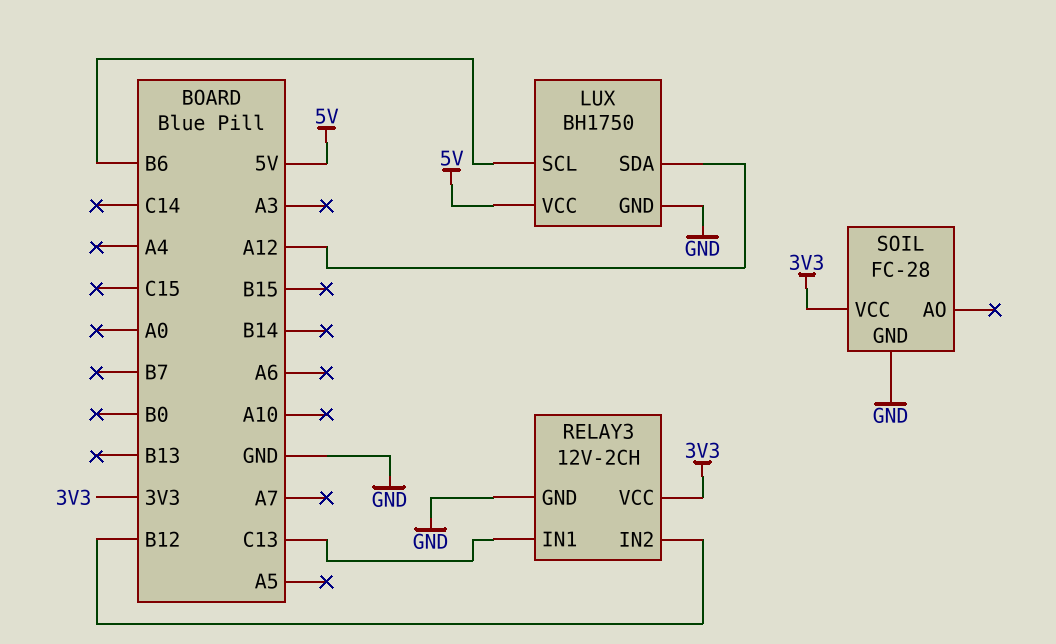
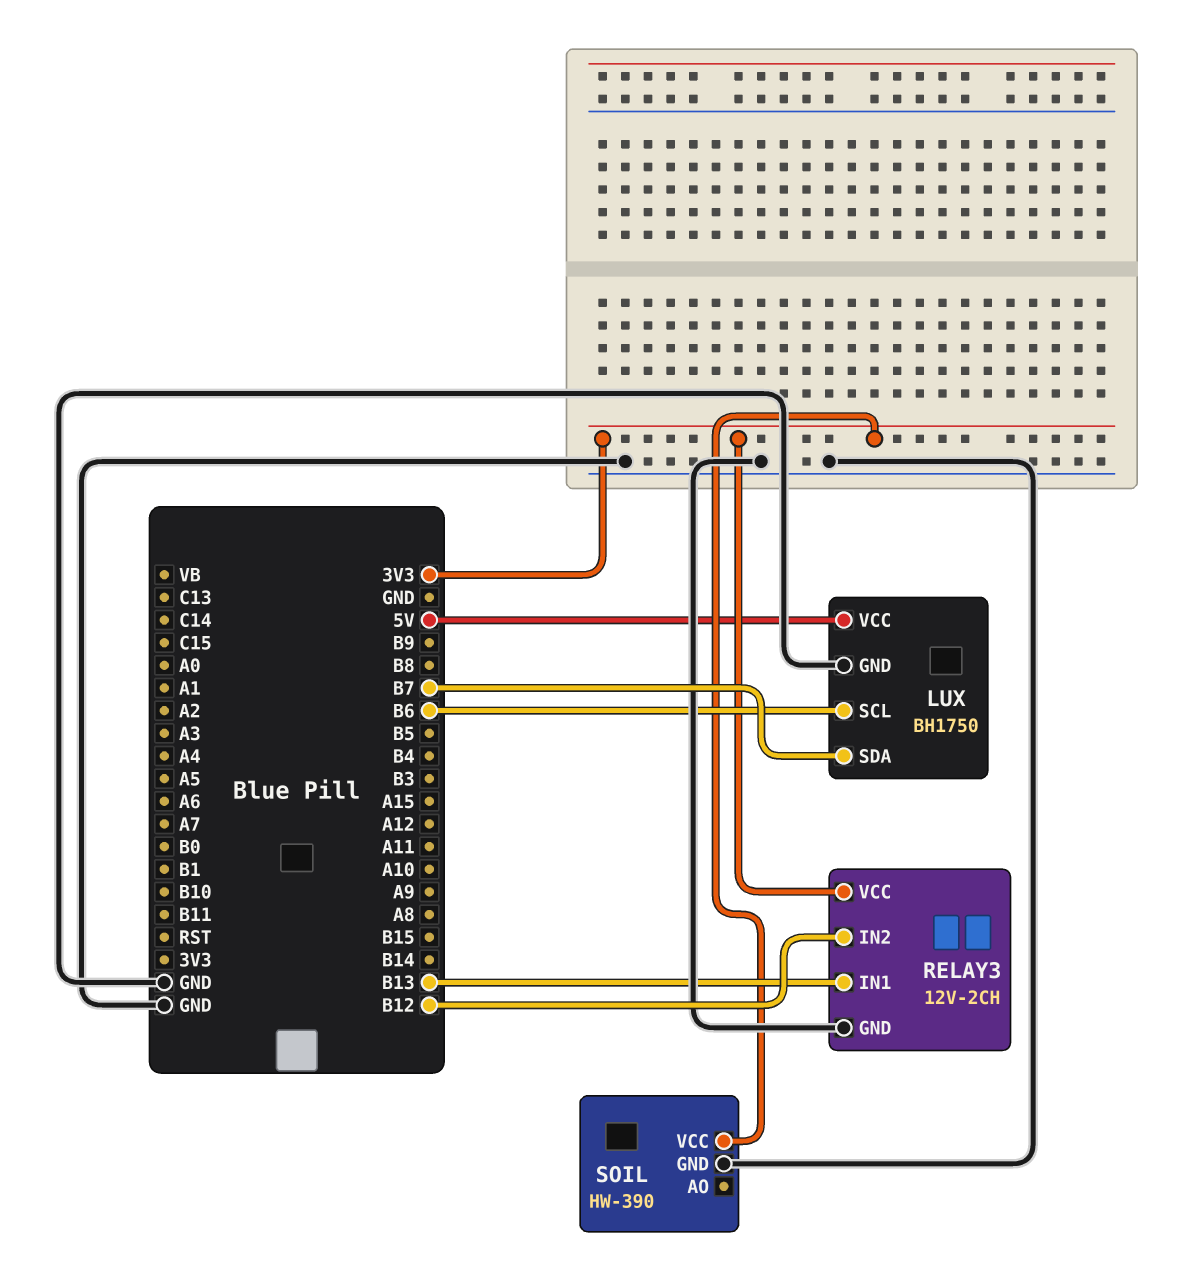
LUX pin SDA: A12 -> B7
RELAY3 pin IN1: C13 -> B13
SOIL: FC-28 -> HW-390

